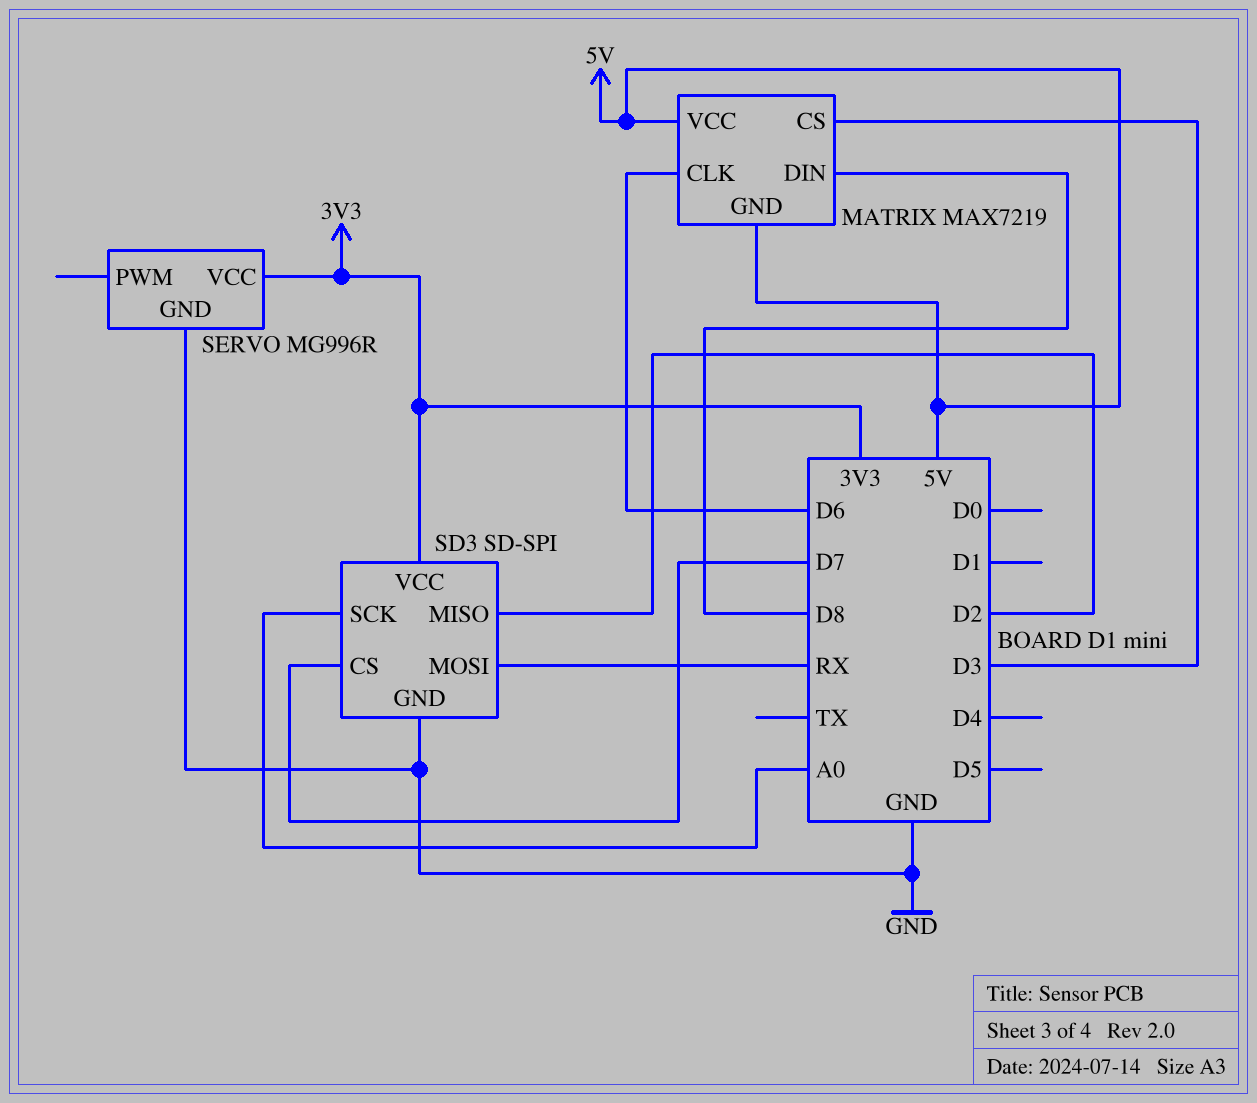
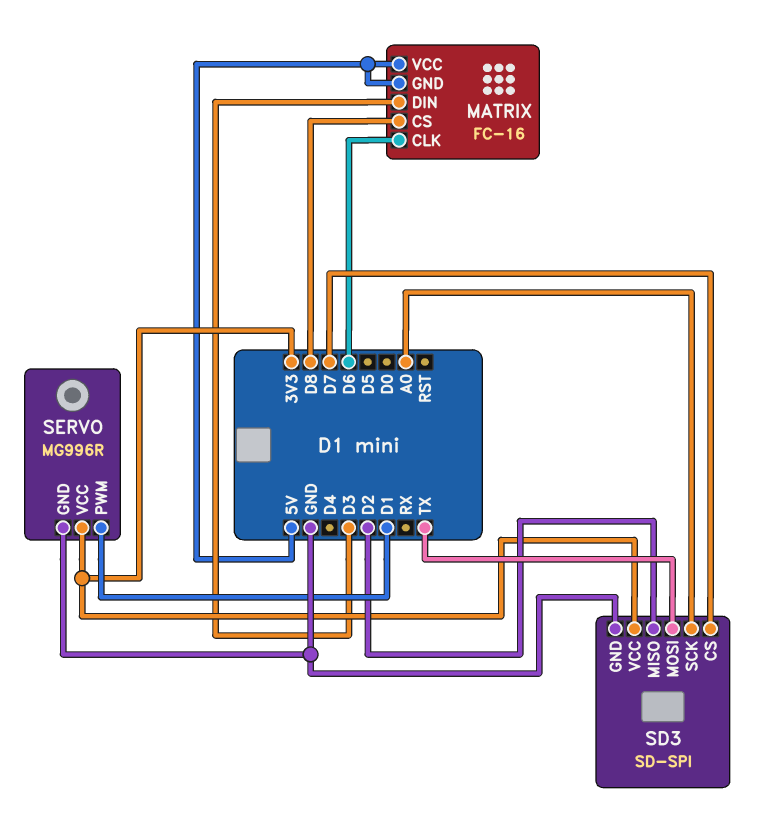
MATRIX: MAX7219 -> FC-16
MATRIX pin CS: D3 -> D8
MATRIX pin DIN: D8 -> D3
SD3 pin MOSI: RX -> TX
SERVO pin PWM: none -> D1

